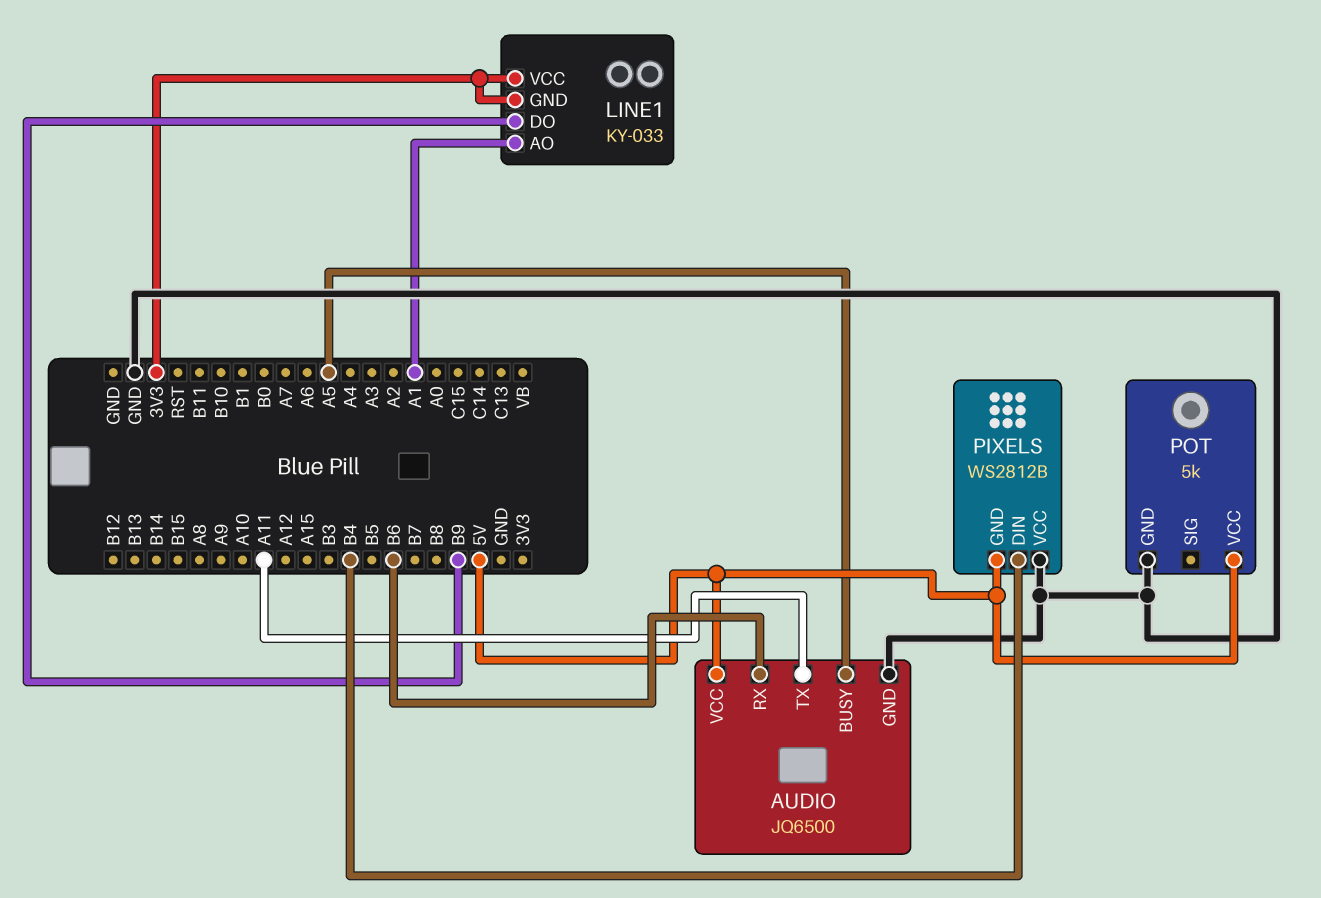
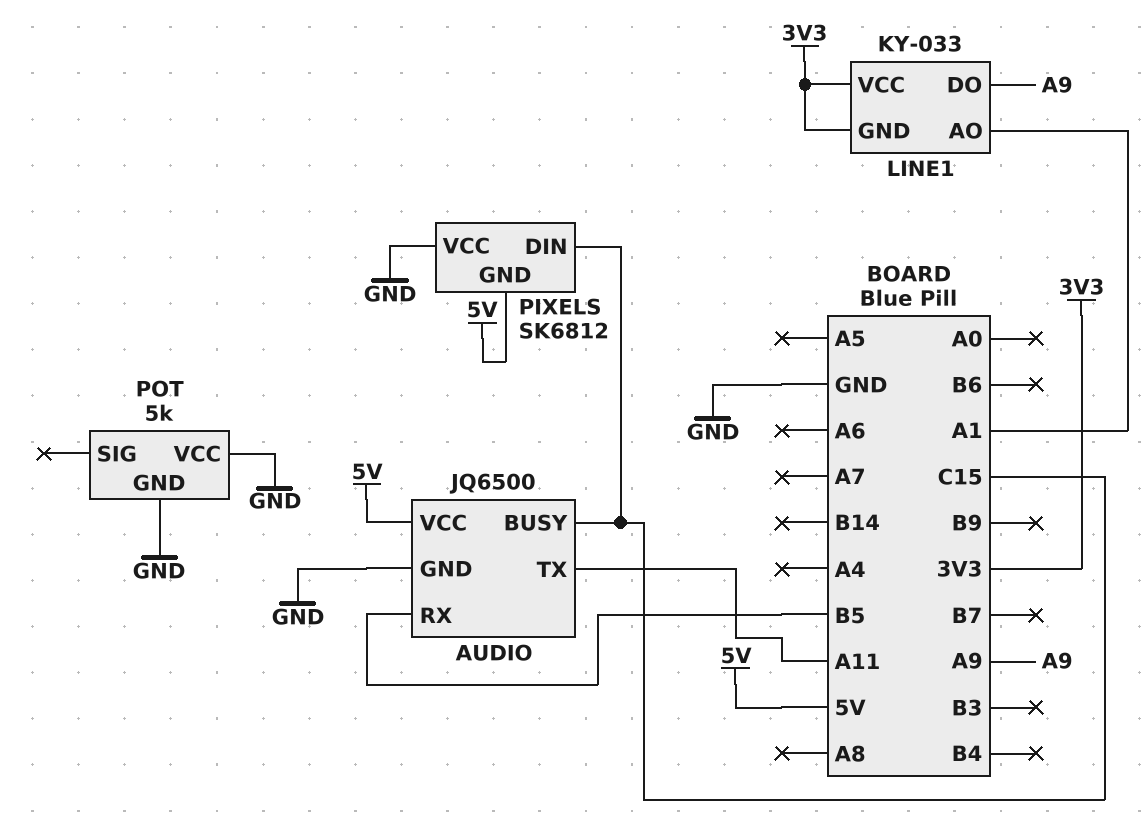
AUDIO pin BUSY: A5 -> C15
AUDIO pin RX: B6 -> B5
LINE1 pin DO: B9 -> A9
PIXELS: WS2812B -> SK6812
PIXELS pin DIN: B4 -> C15
POT pin VCC: 5V -> GND

